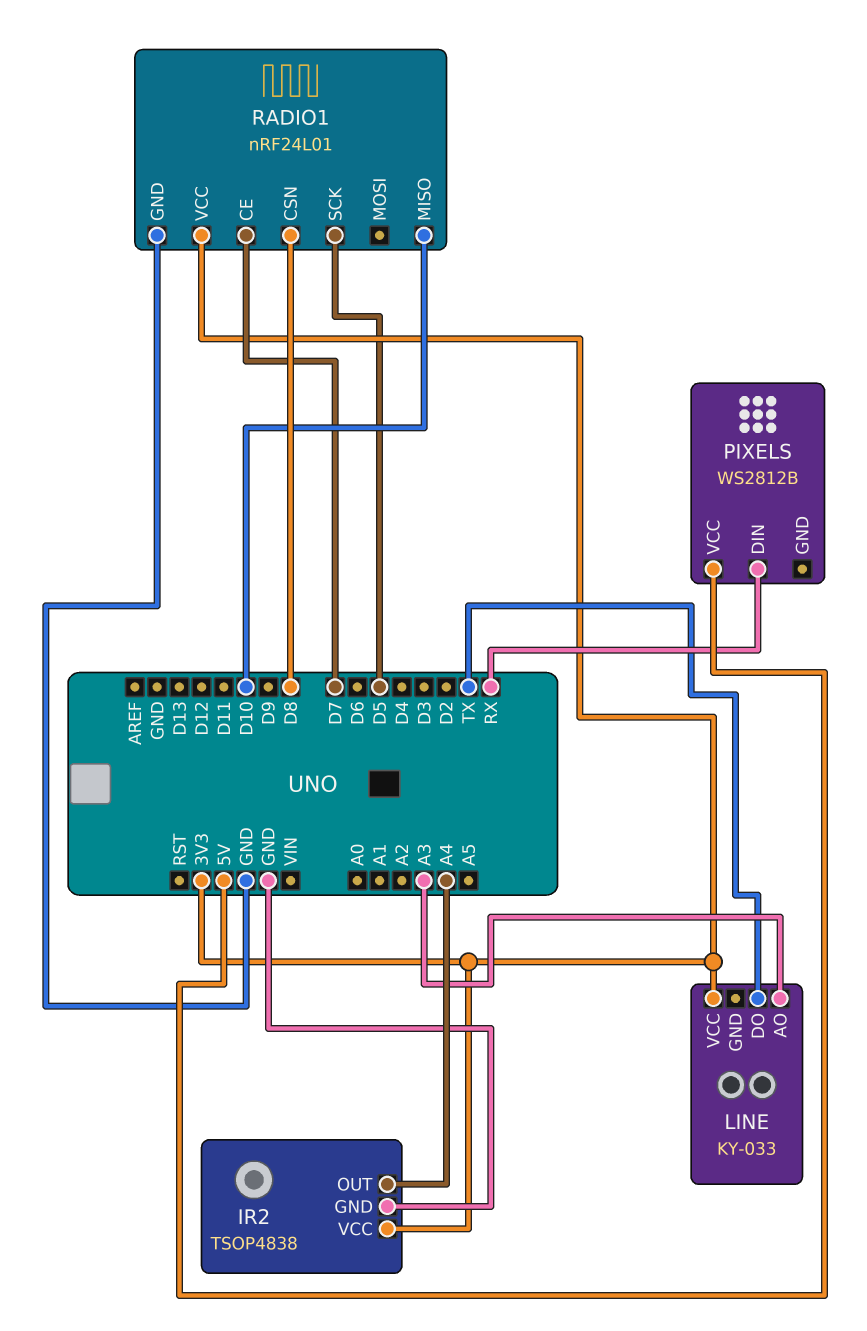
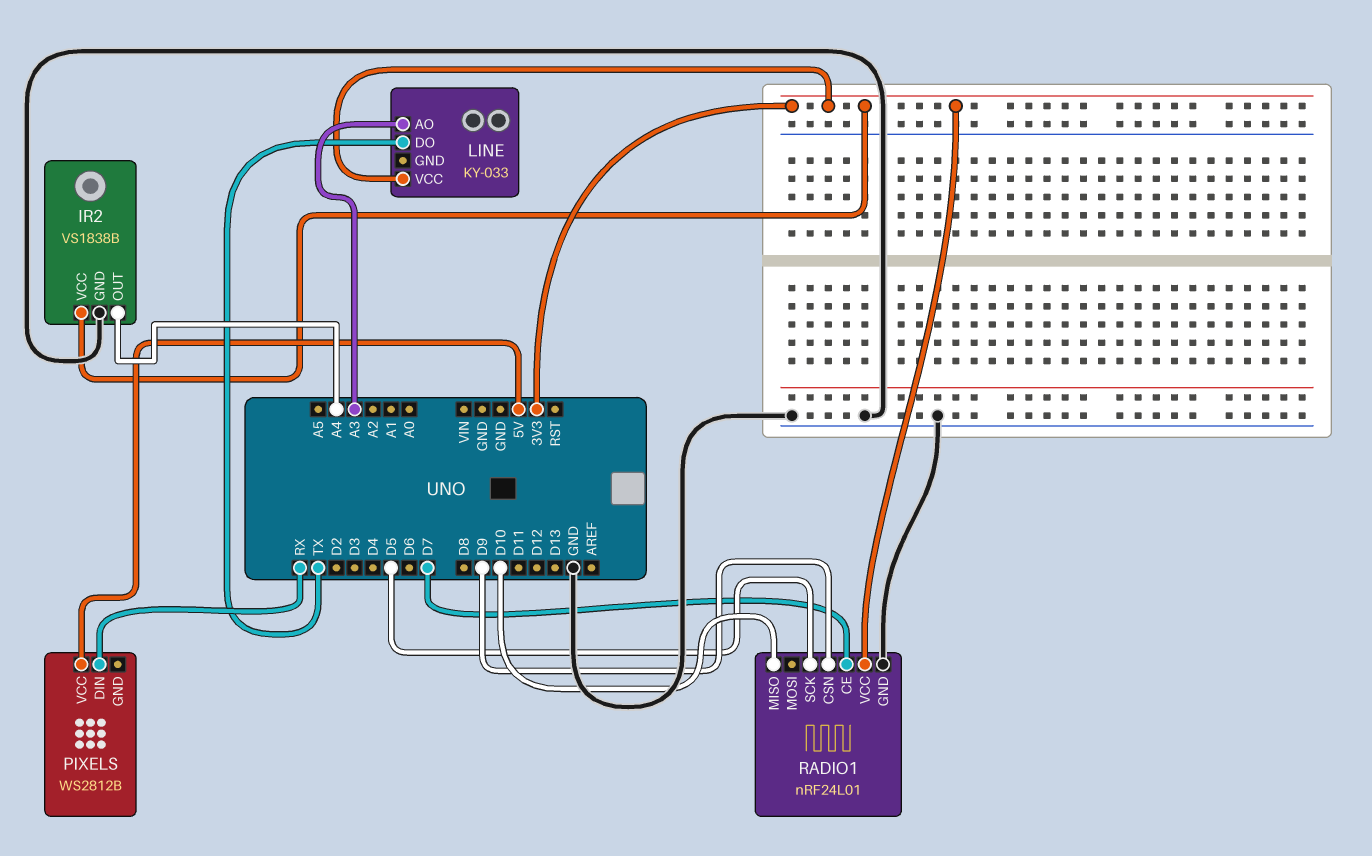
IR2: TSOP4838 -> VS1838B
RADIO1 pin CSN: D8 -> D9

